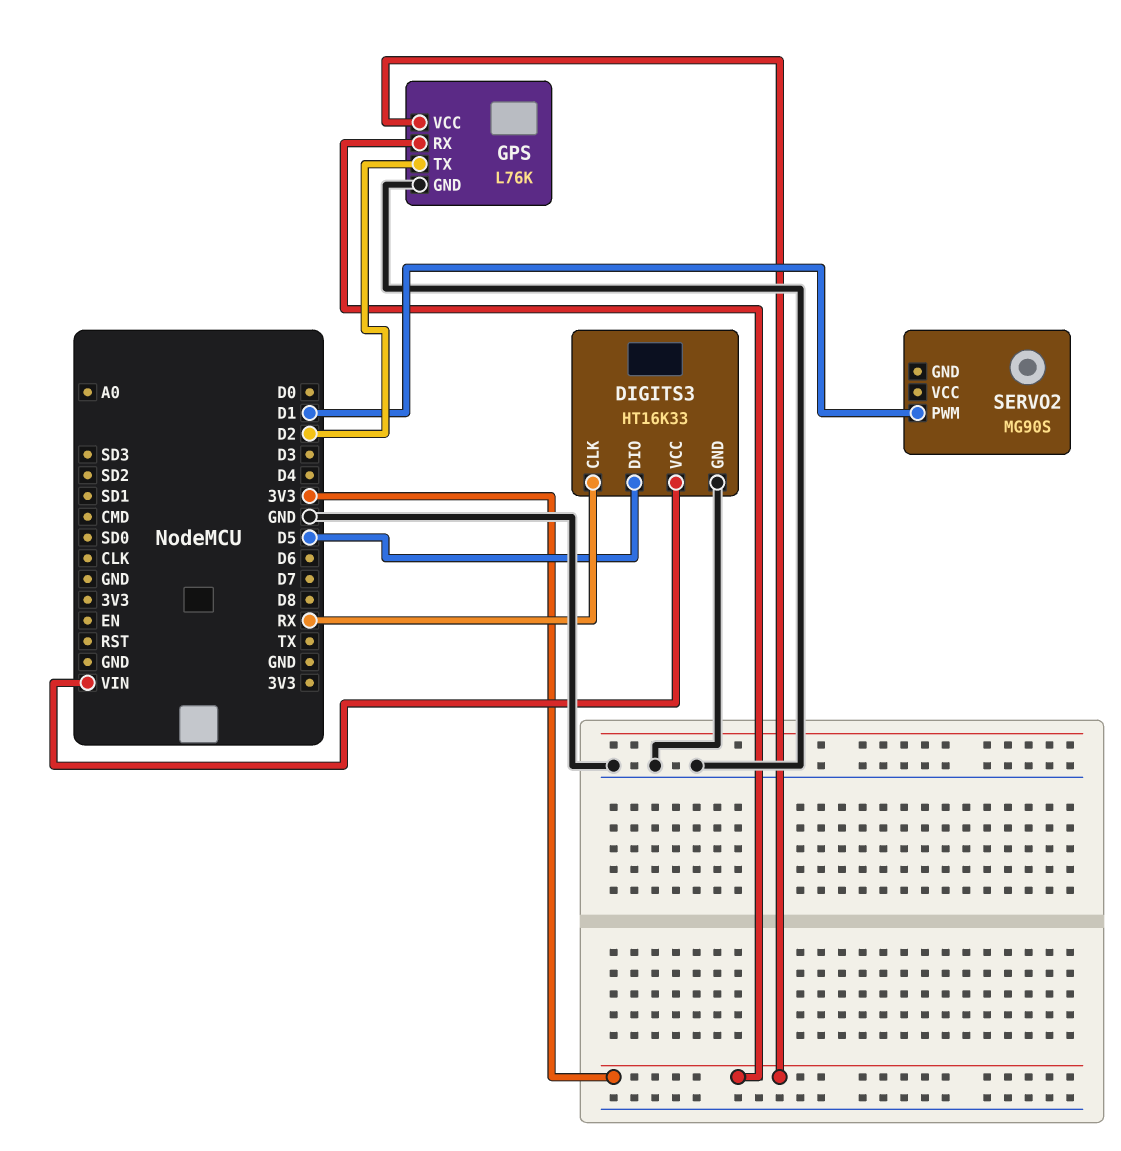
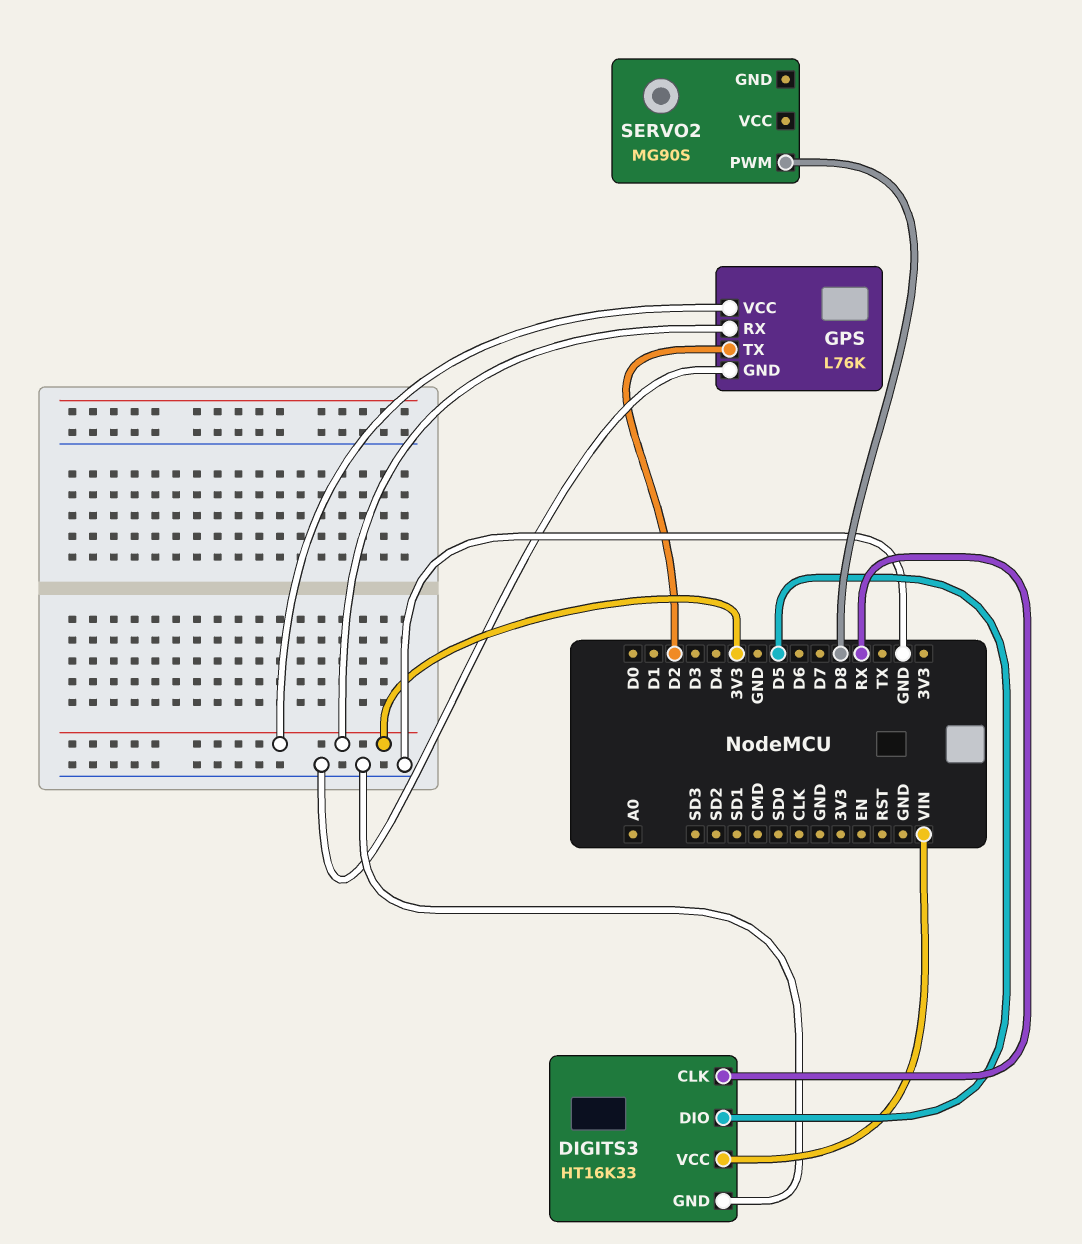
SERVO2 pin PWM: D1 -> D8

